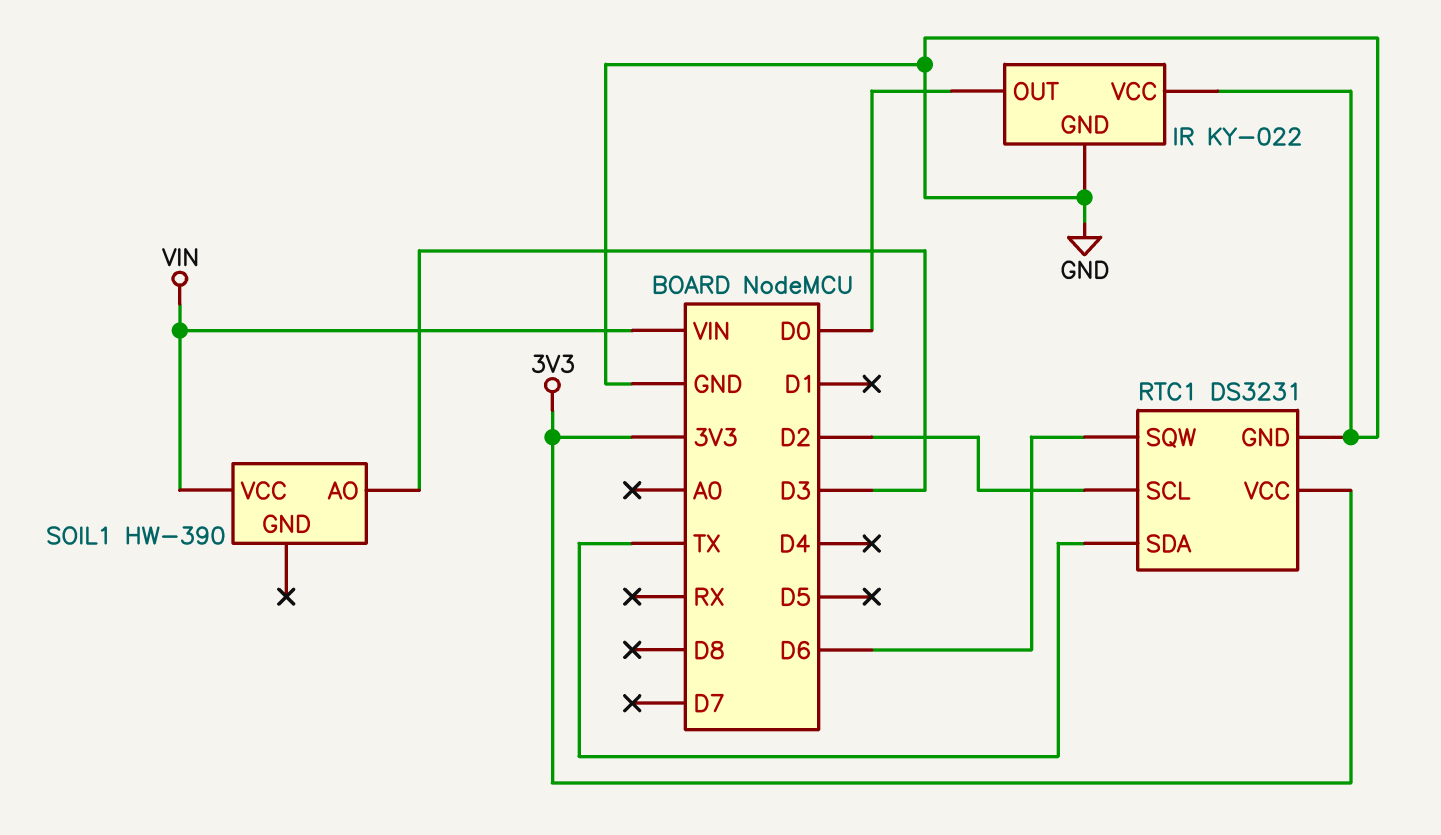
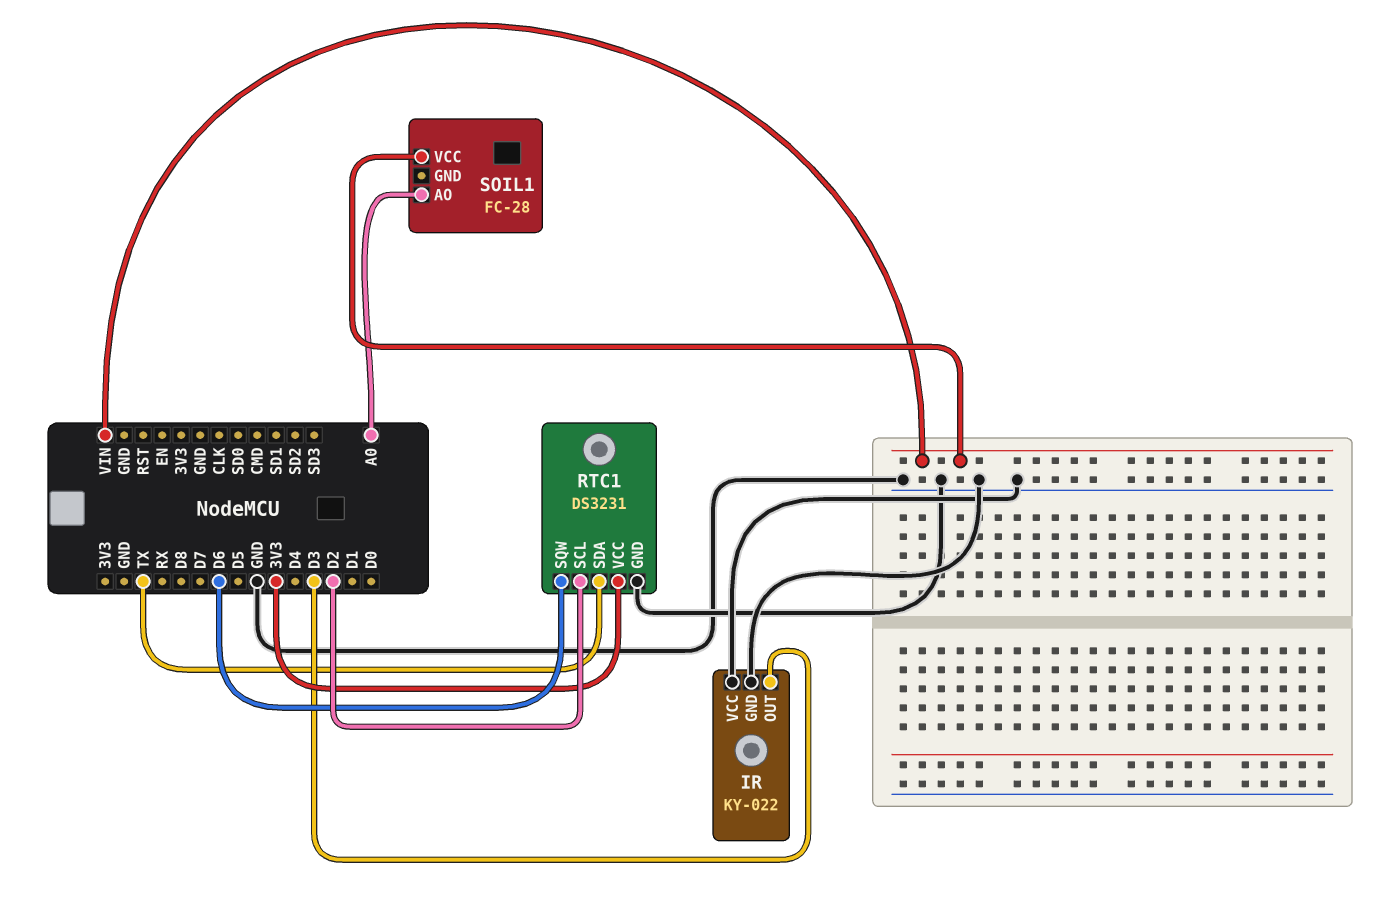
IR pin OUT: D0 -> D3
SOIL1: HW-390 -> FC-28
SOIL1 pin AO: D3 -> A0

